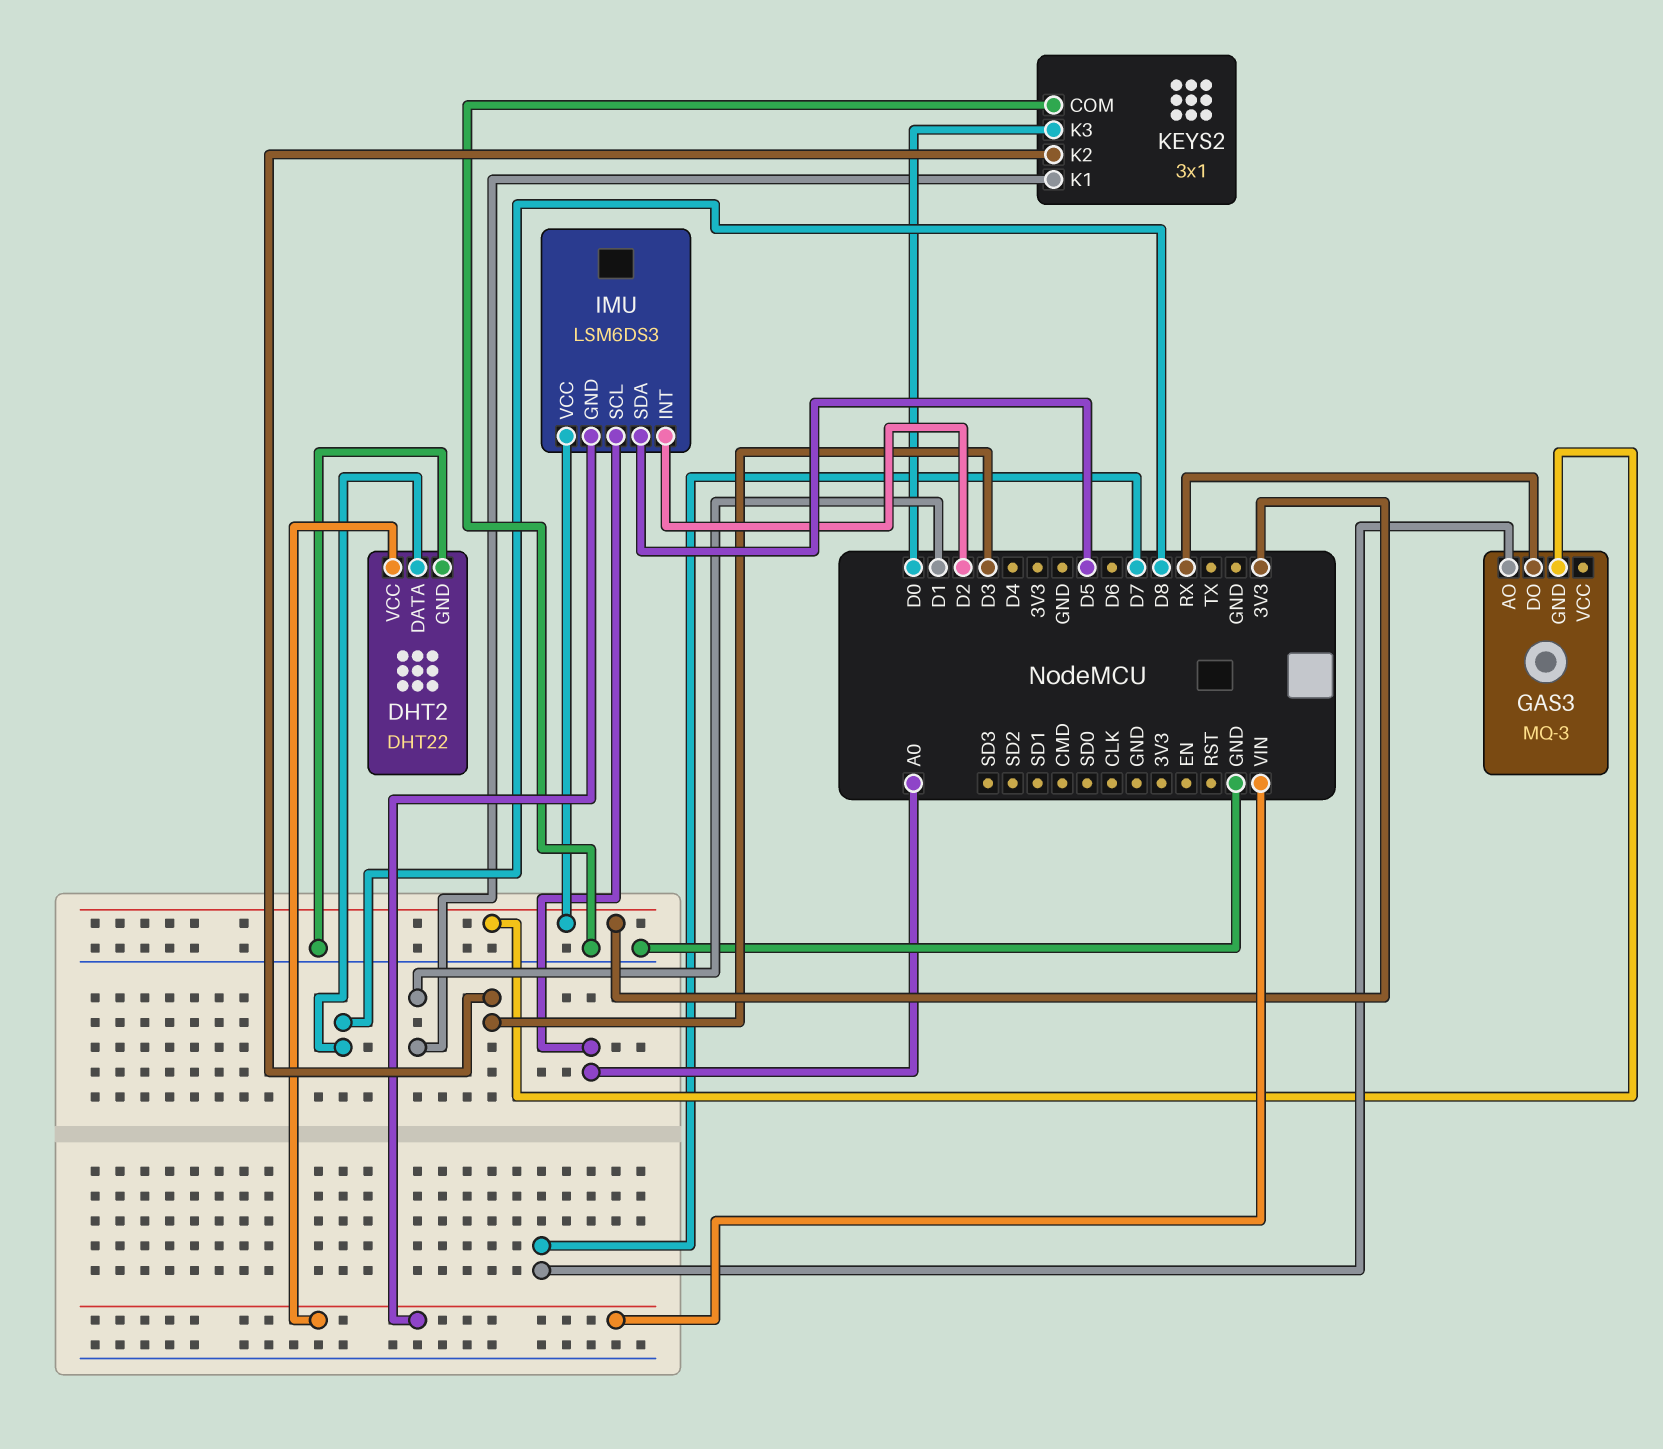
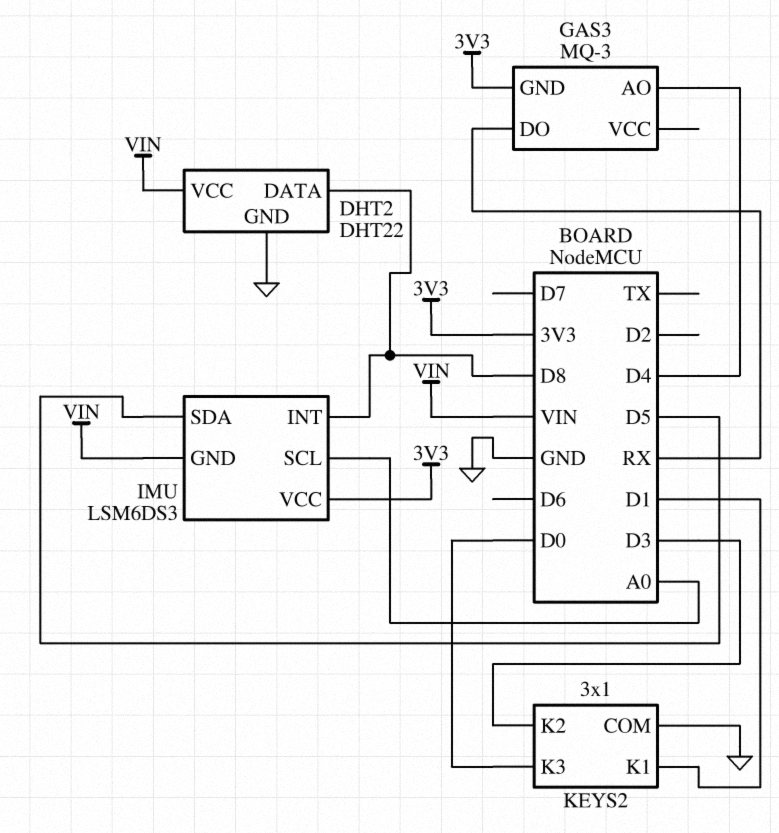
GAS3 pin AO: D7 -> D4
IMU pin INT: D2 -> D8

